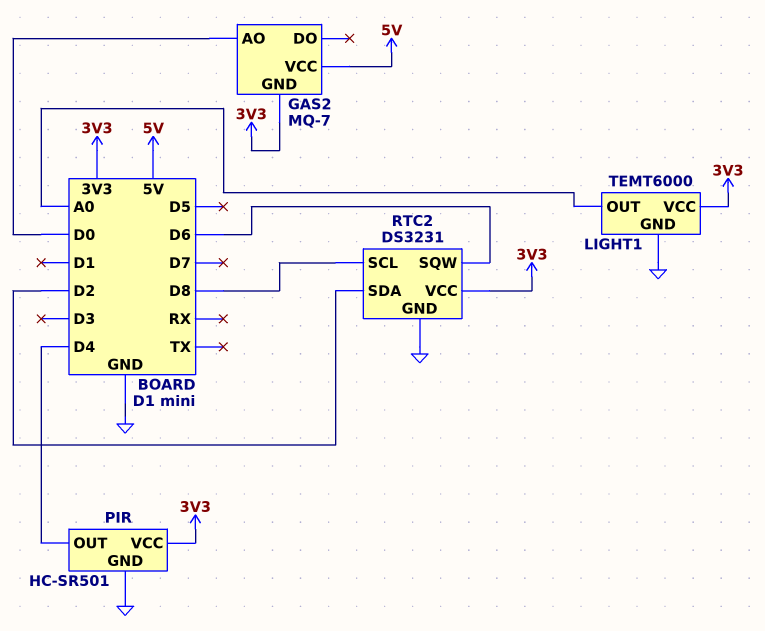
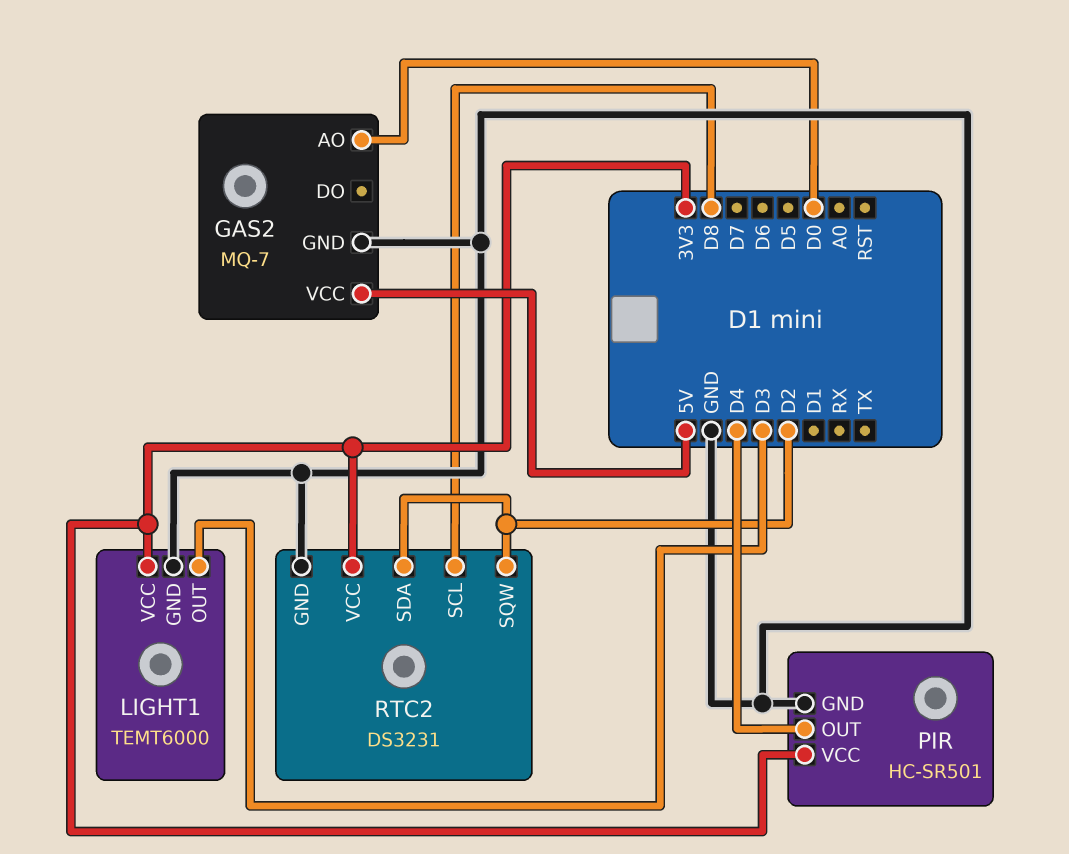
GAS2 pin GND: 3V3 -> GND
LIGHT1 pin OUT: A0 -> D3
RTC2 pin SQW: D6 -> D2

